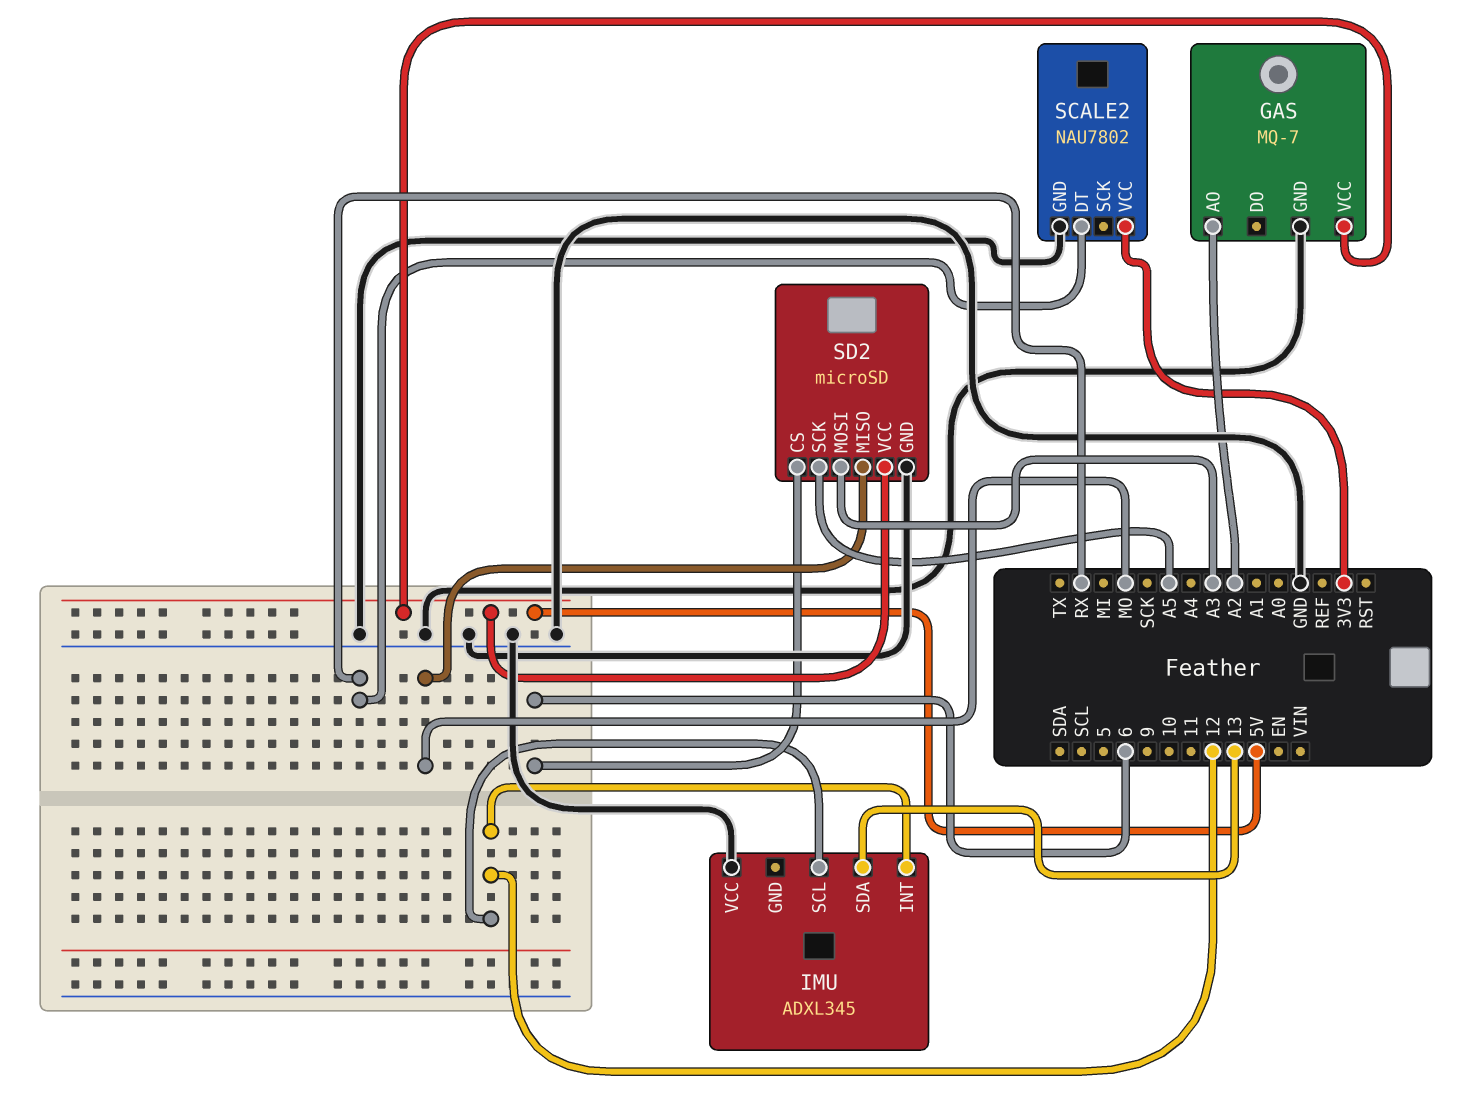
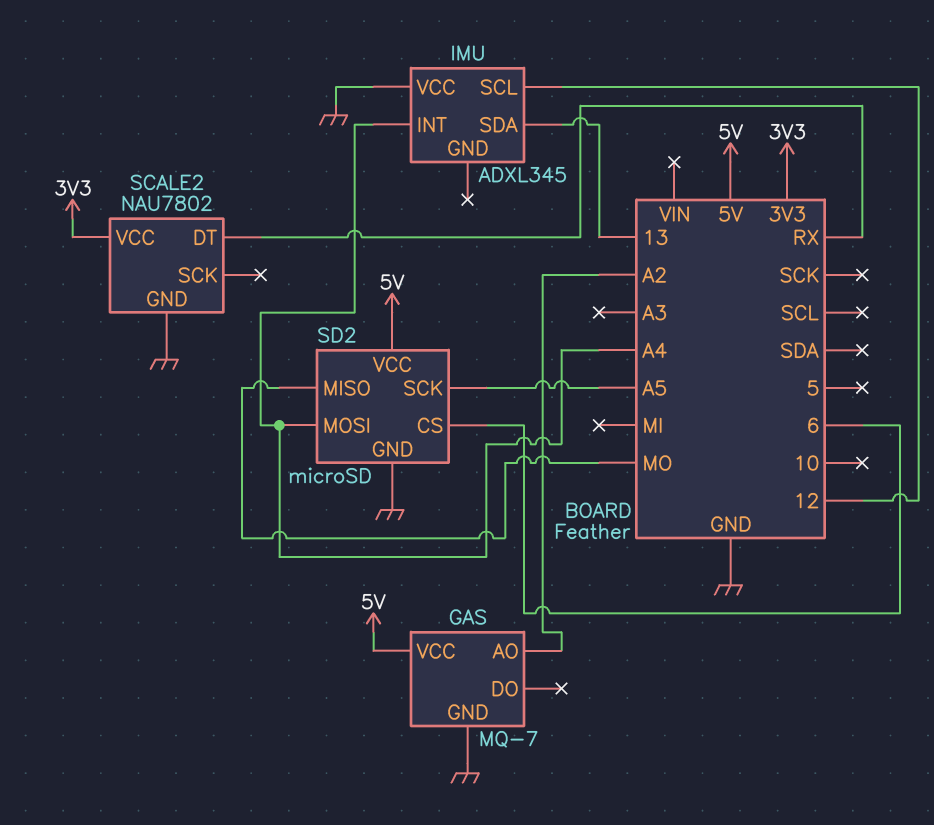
IMU pin INT: 12 -> A4
SD2 pin MOSI: A3 -> A4

